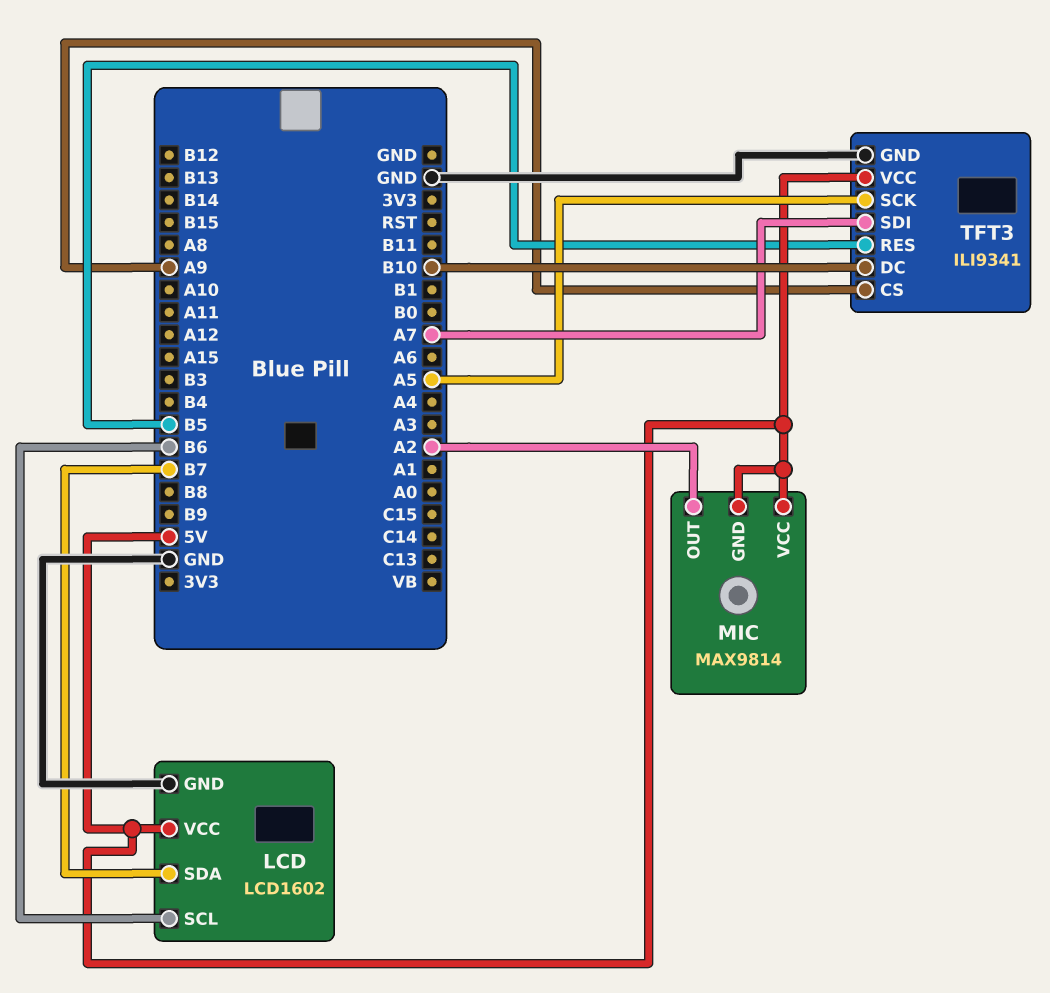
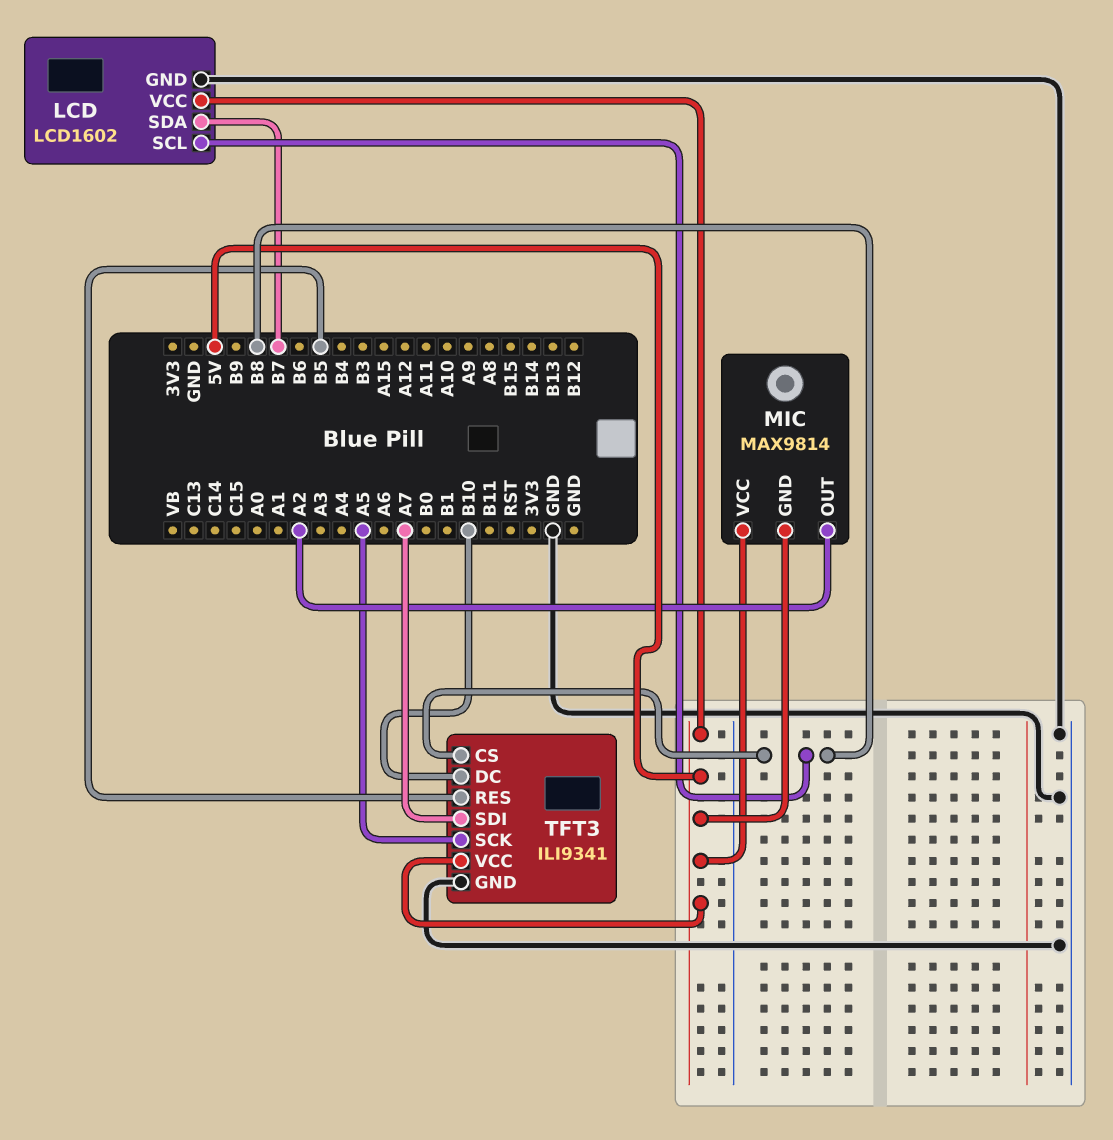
LCD pin SCL: B6 -> B8
TFT3 pin CS: A9 -> B8

